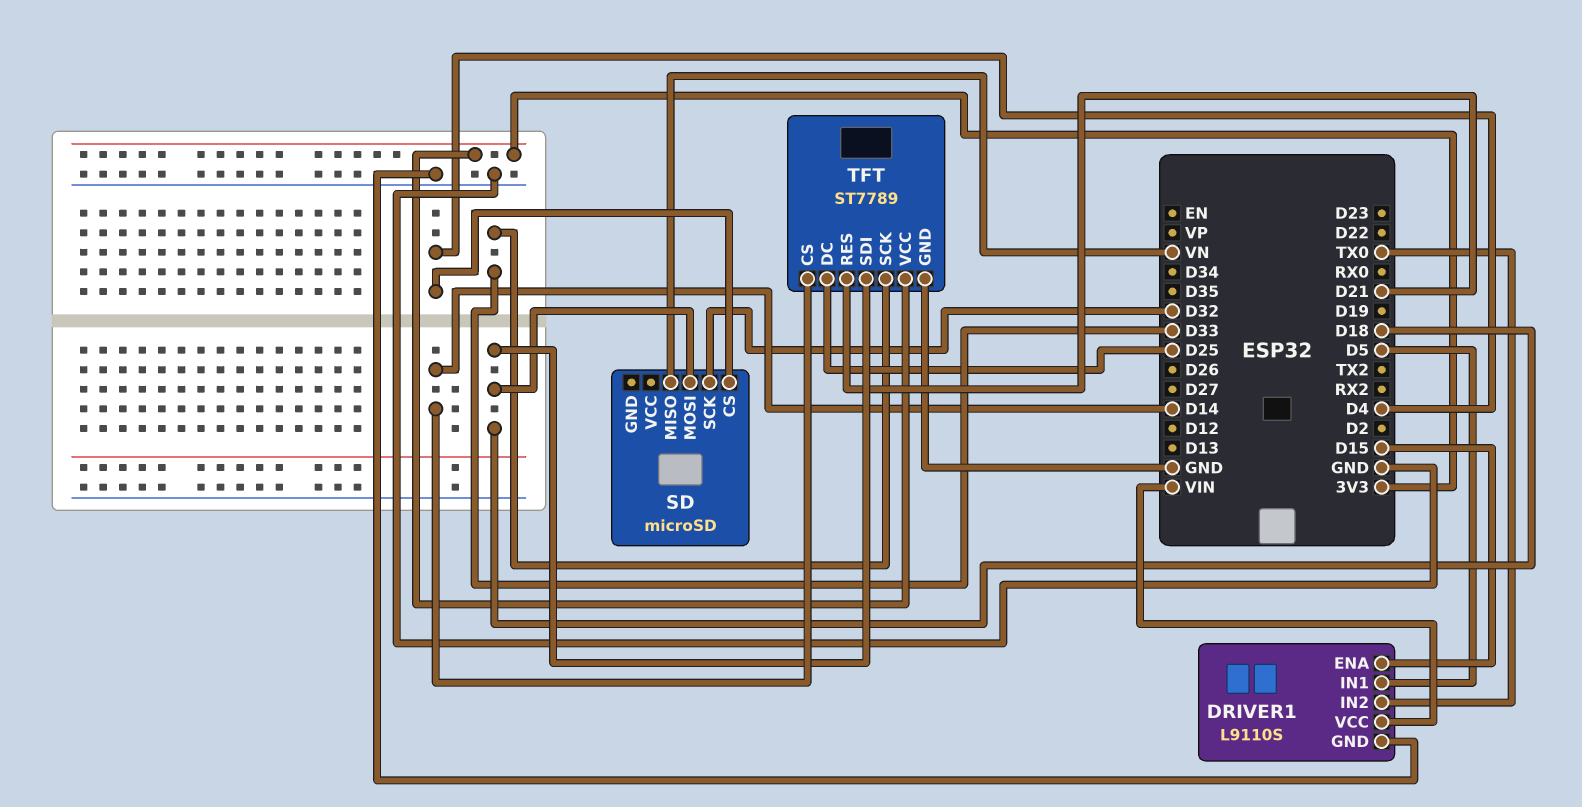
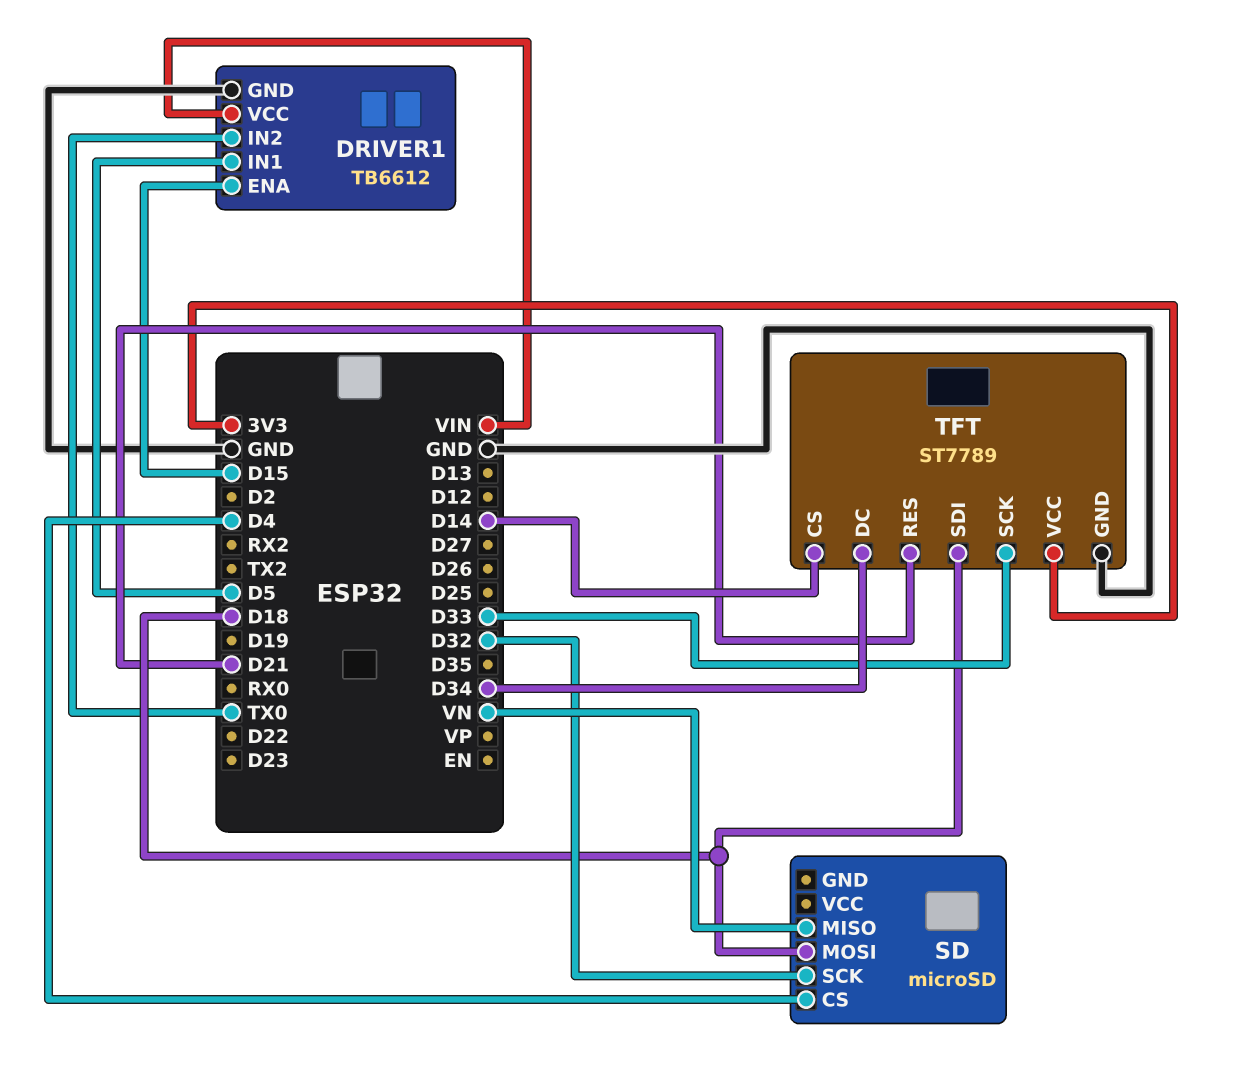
DRIVER1: L9110S -> TB6612
TFT pin DC: D25 -> D34

